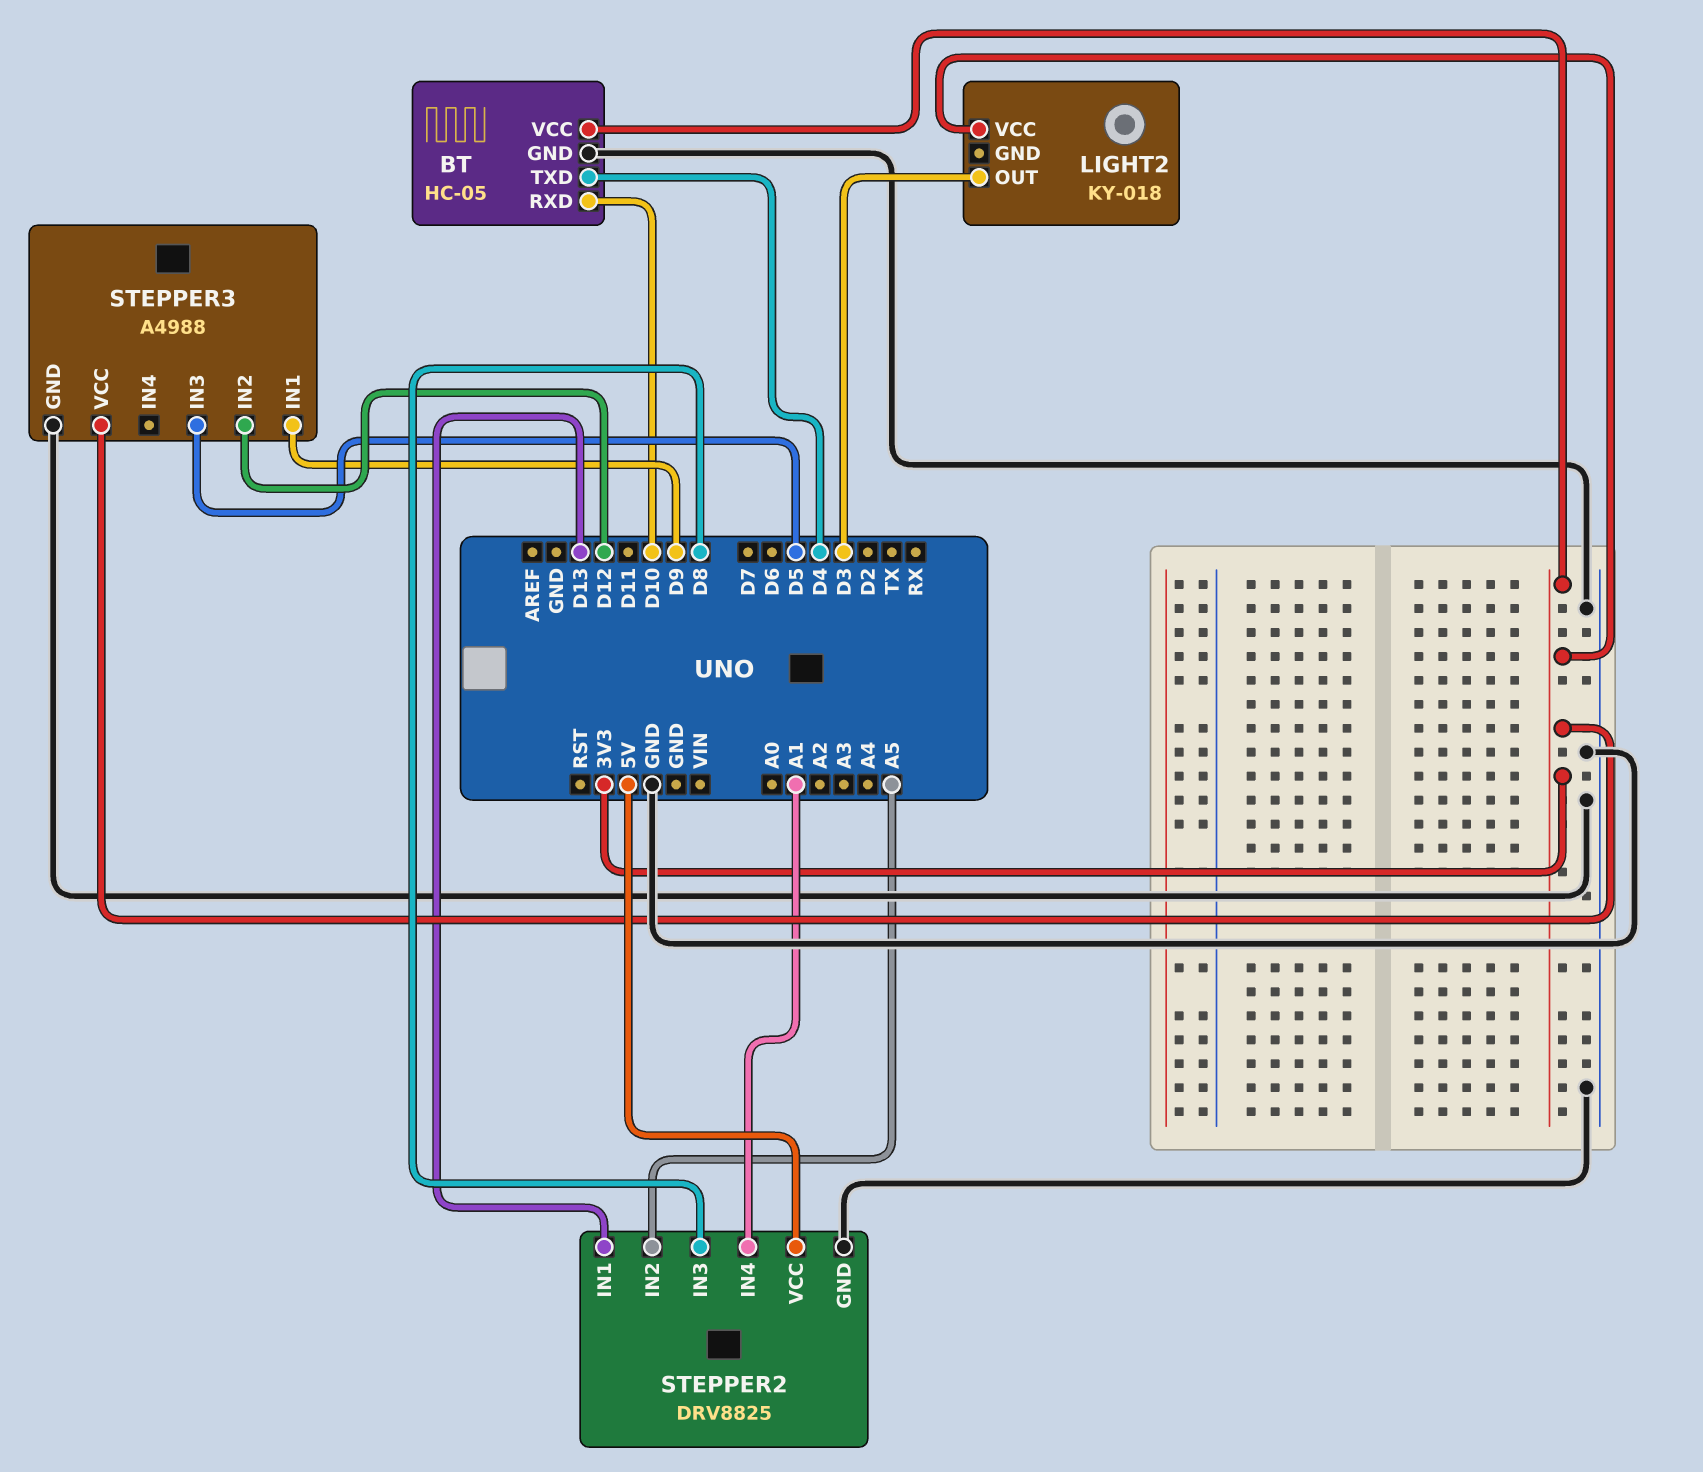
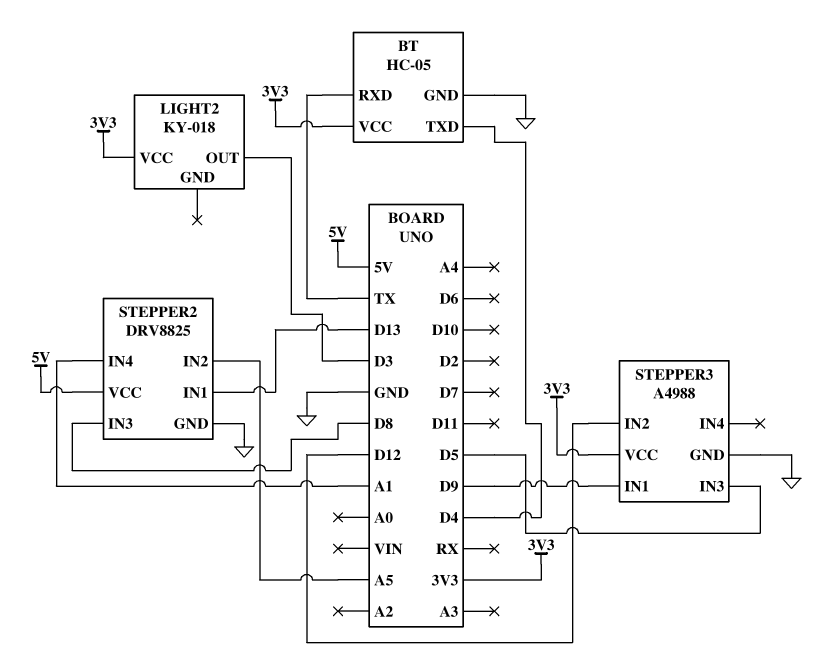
BT pin RXD: D10 -> TX

